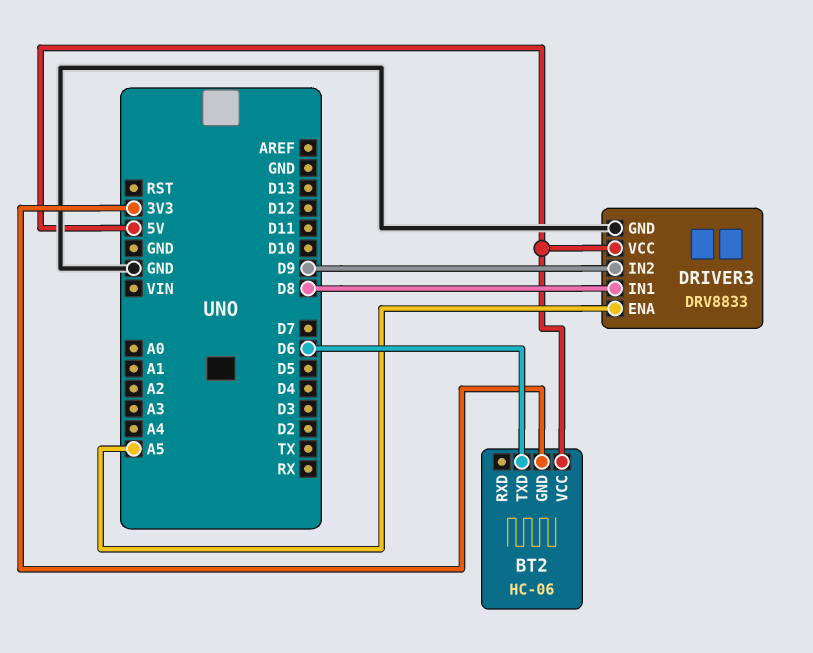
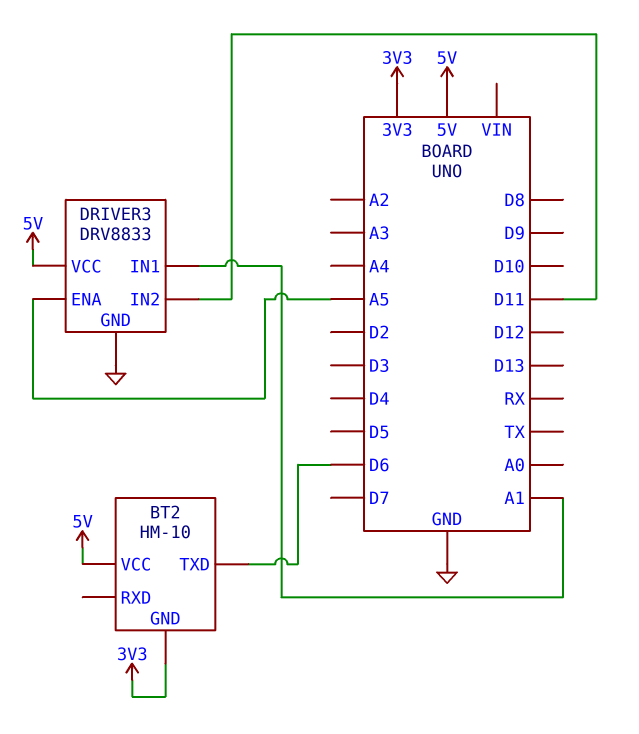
BT2: HC-06 -> HM-10
DRIVER3 pin IN1: D8 -> A1
DRIVER3 pin IN2: D9 -> D11

